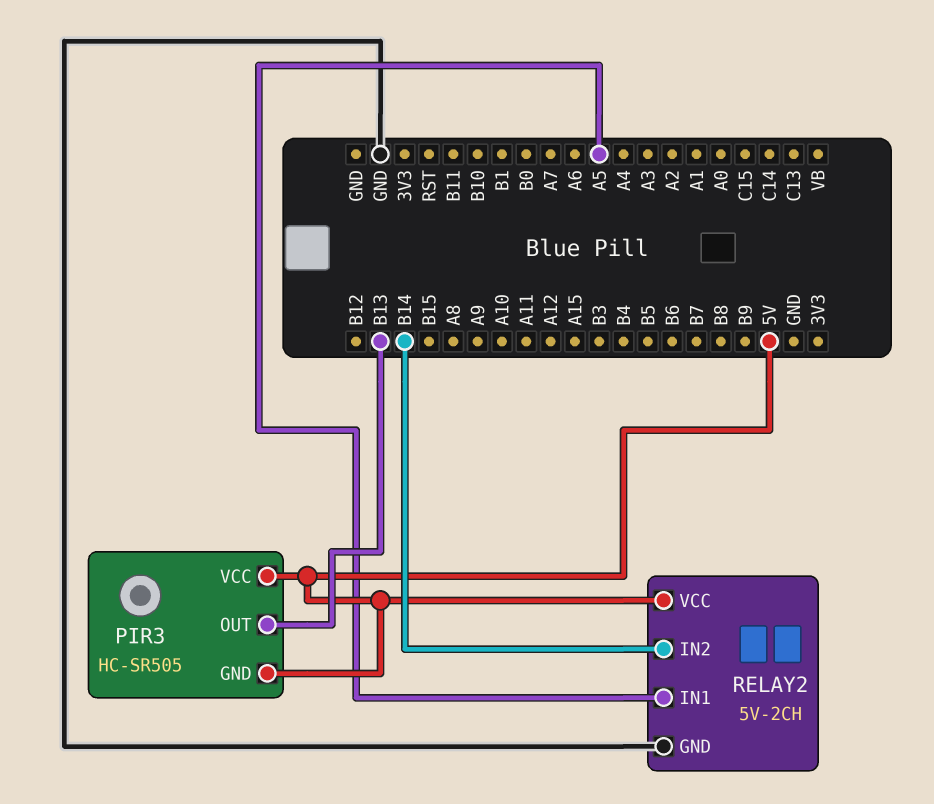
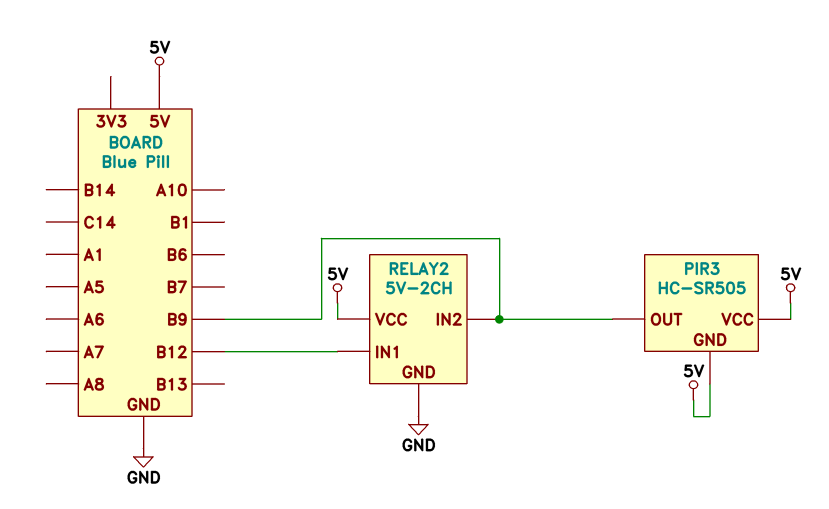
PIR3 pin OUT: B13 -> B9
RELAY2 pin IN1: A5 -> B12
RELAY2 pin IN2: B14 -> B9

